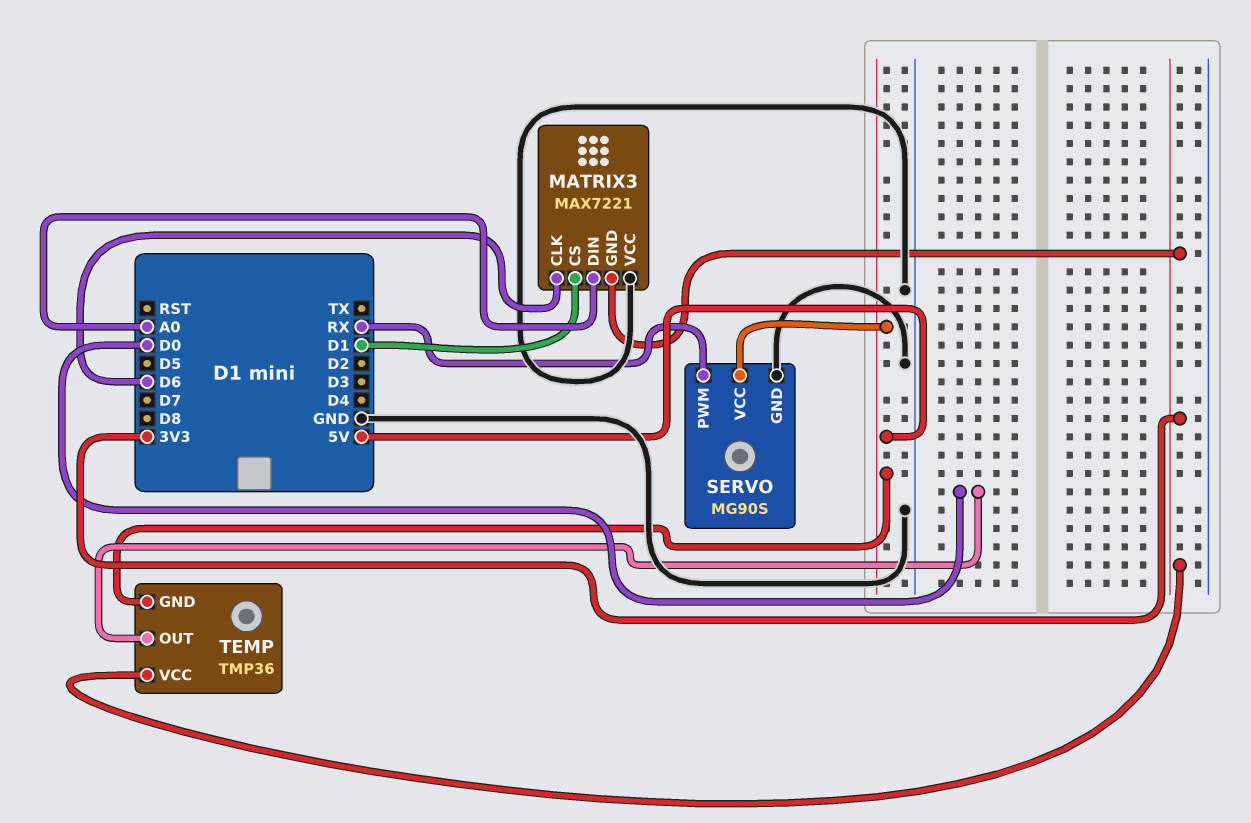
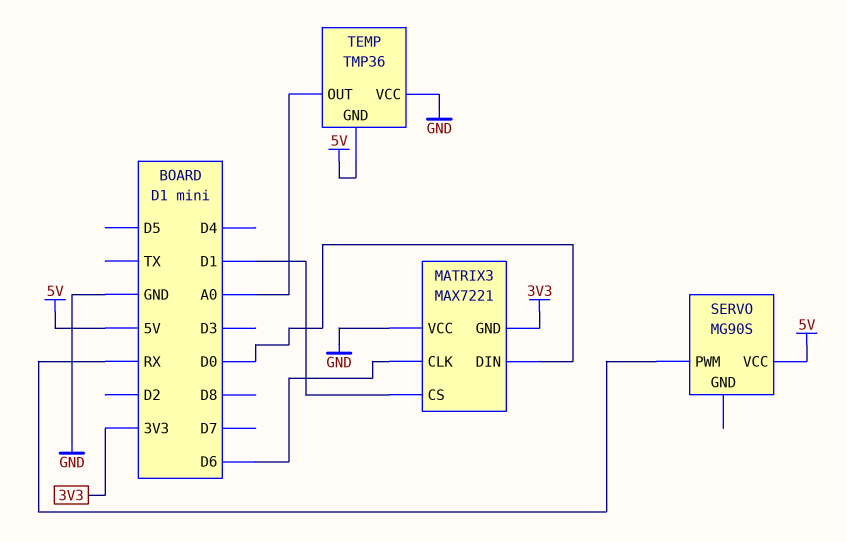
MATRIX3 pin DIN: A0 -> D0
SERVO pin GND: GND -> none
TEMP pin OUT: D0 -> A0
TEMP pin VCC: 3V3 -> GND

